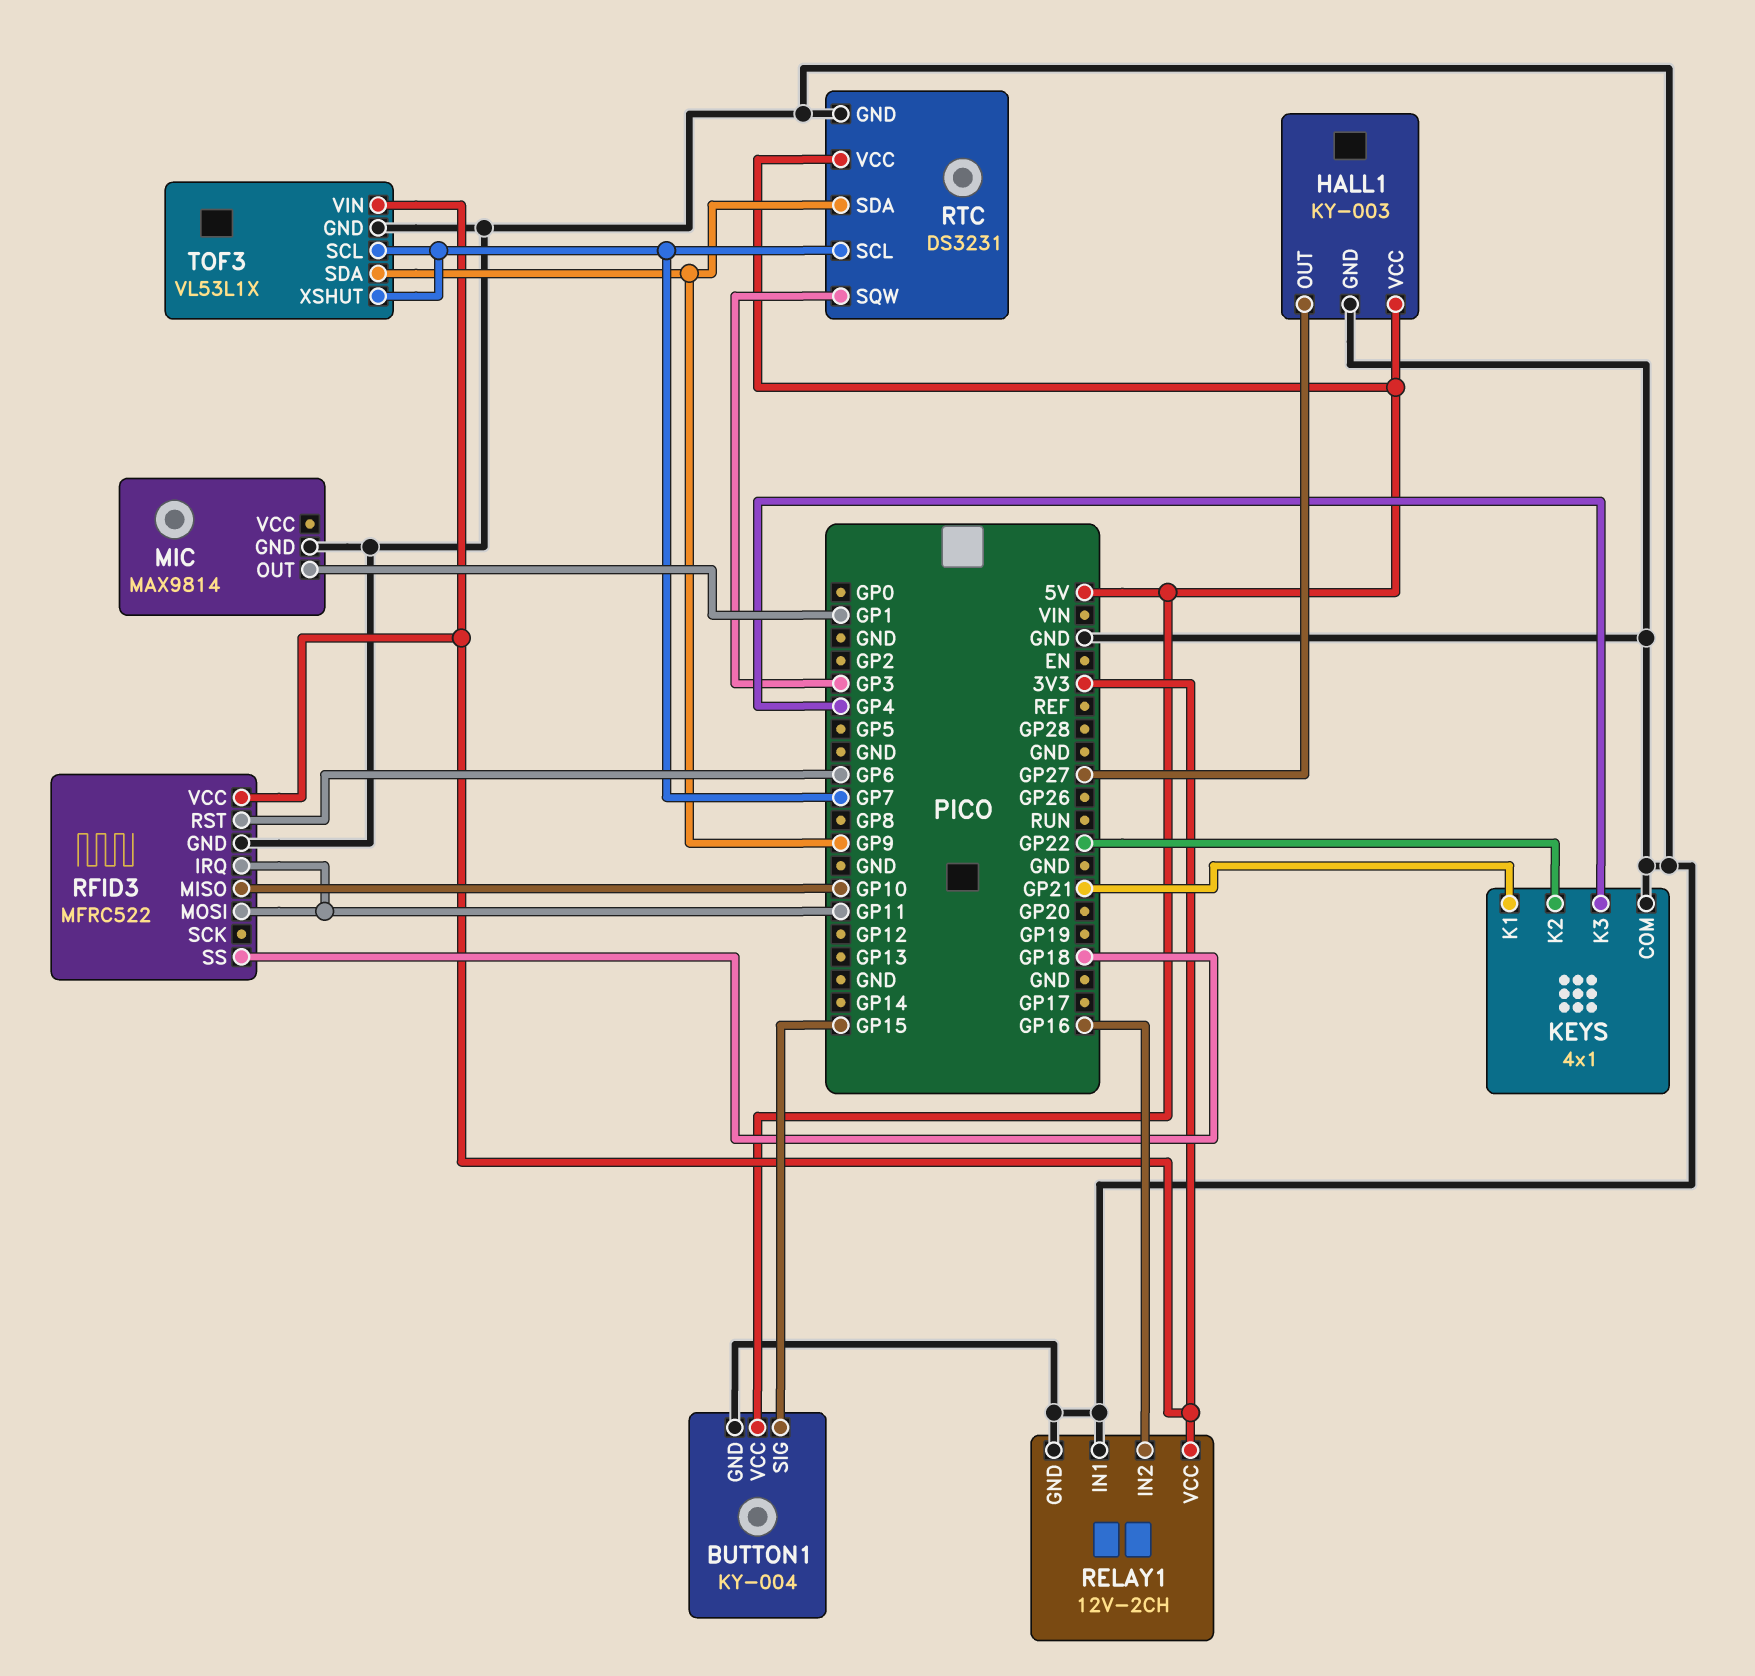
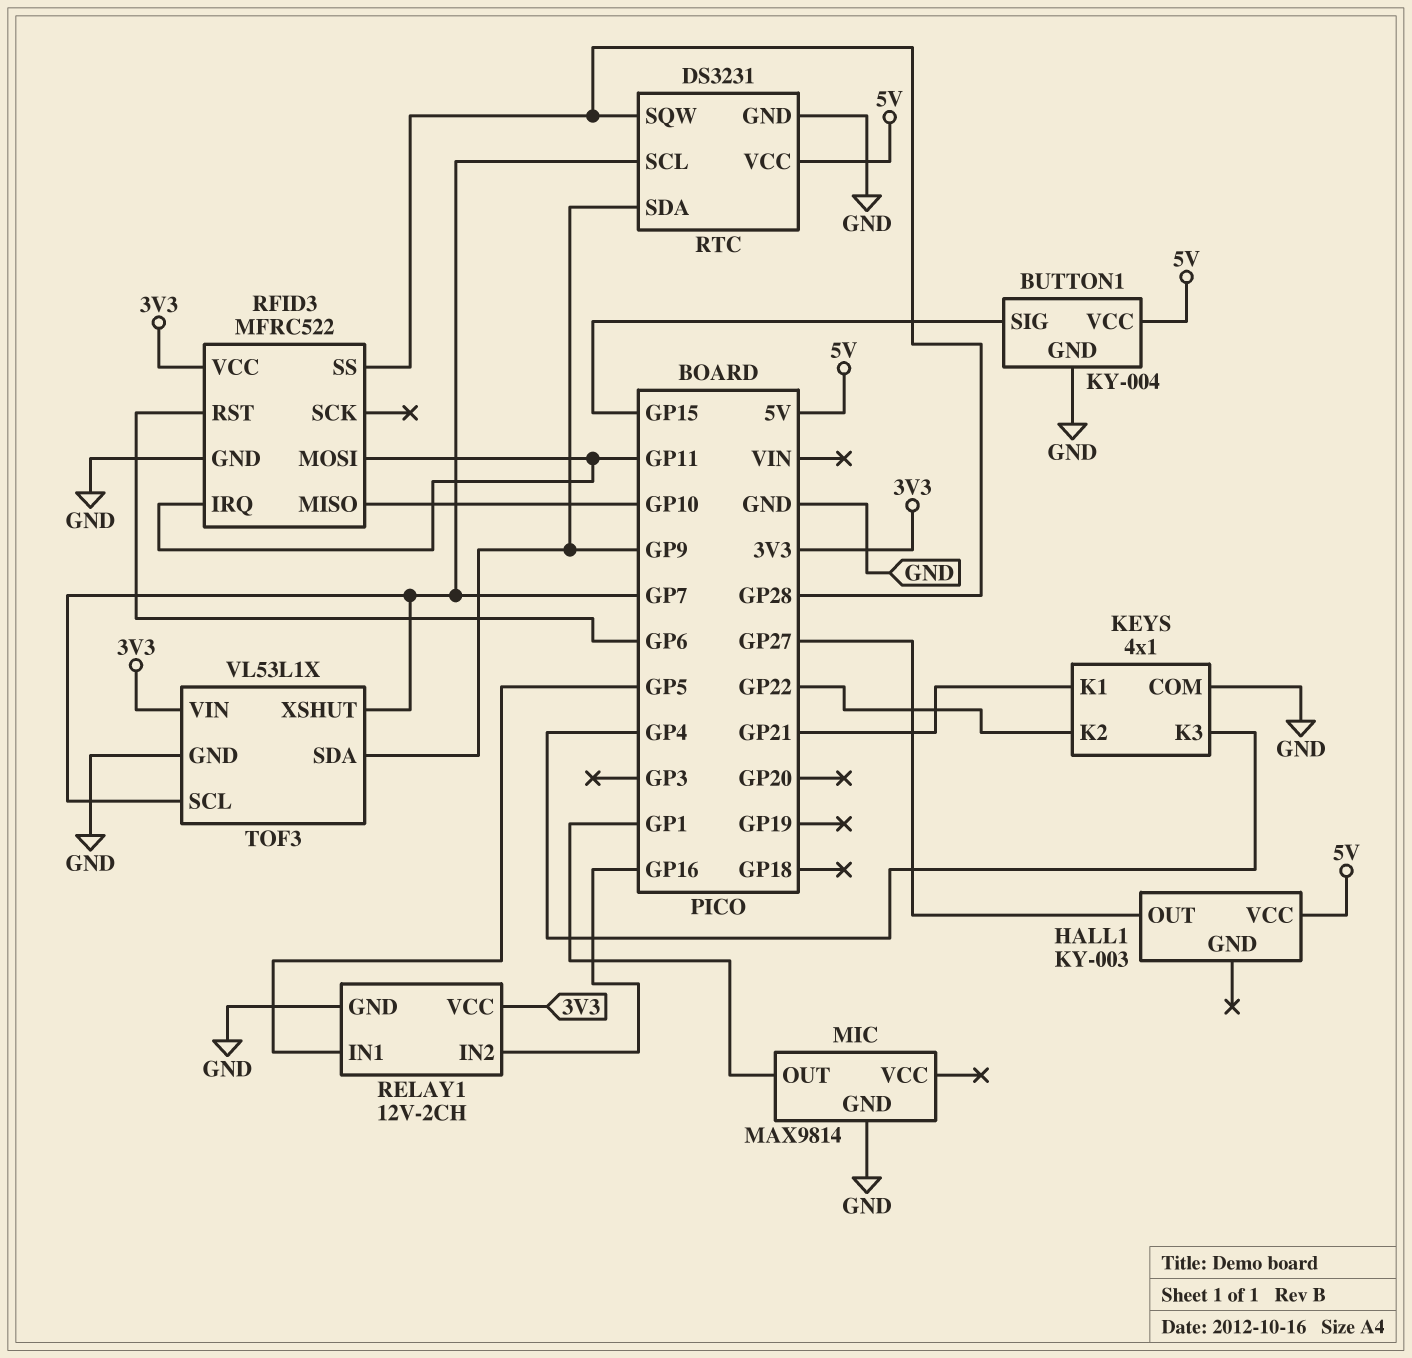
HALL1 pin GND: GND -> none
RELAY1 pin IN1: GND -> GP5
RFID3 pin SS: GP18 -> GP28
RTC pin SQW: GP3 -> GP28

